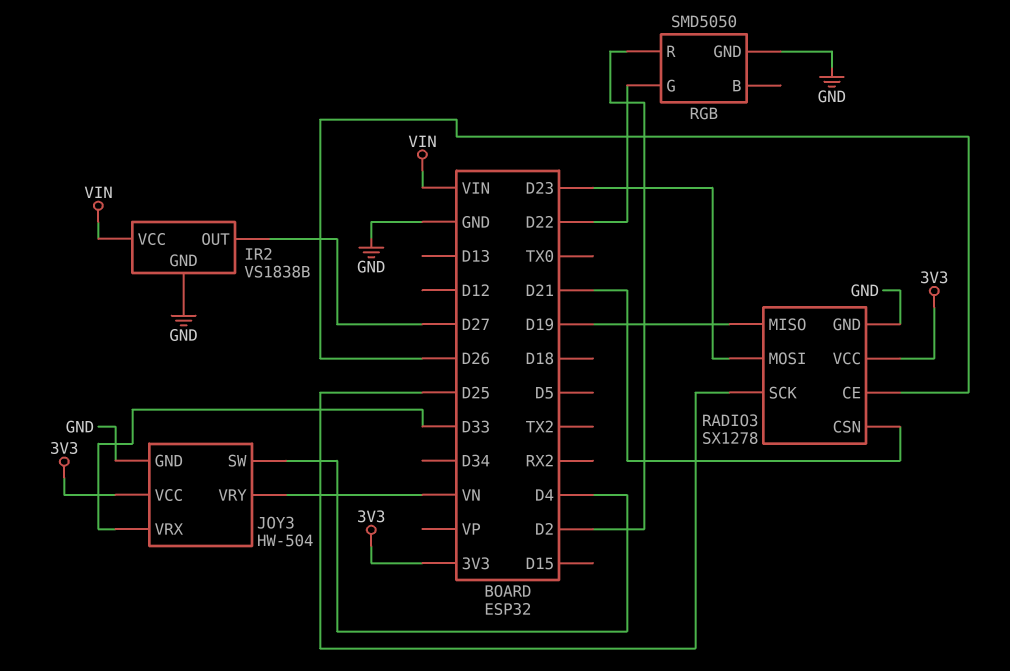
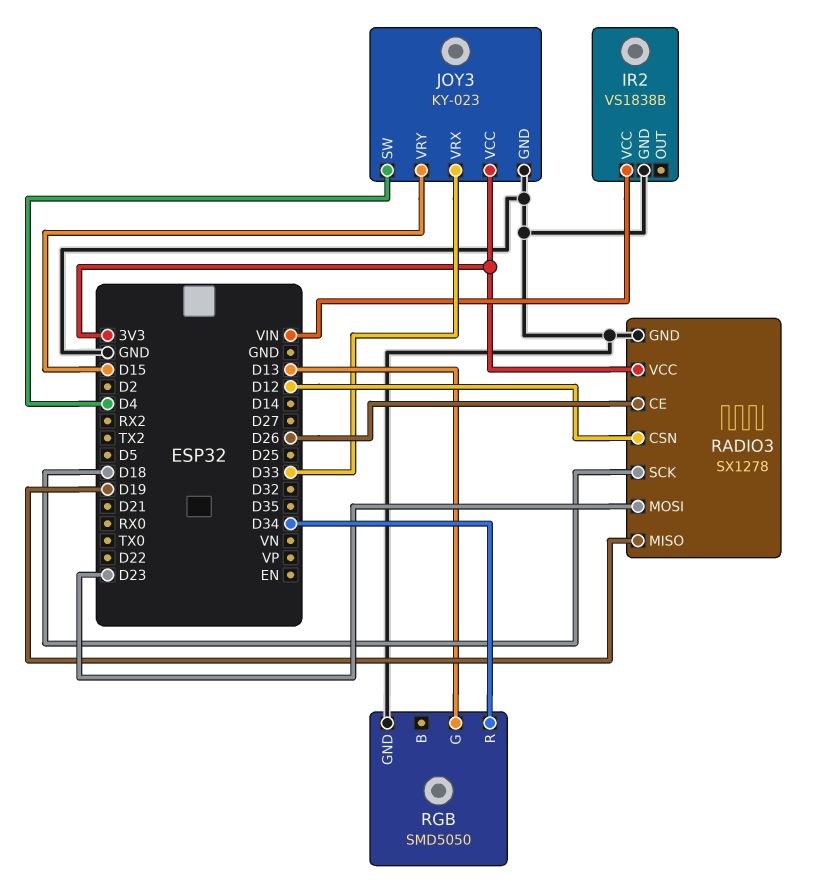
IR2 pin OUT: D27 -> none
JOY3: HW-504 -> KY-023
JOY3 pin VRY: VN -> D15
RADIO3 pin CSN: D21 -> D12
RADIO3 pin SCK: D25 -> D18
RGB pin G: D22 -> D13
RGB pin R: D2 -> D34

